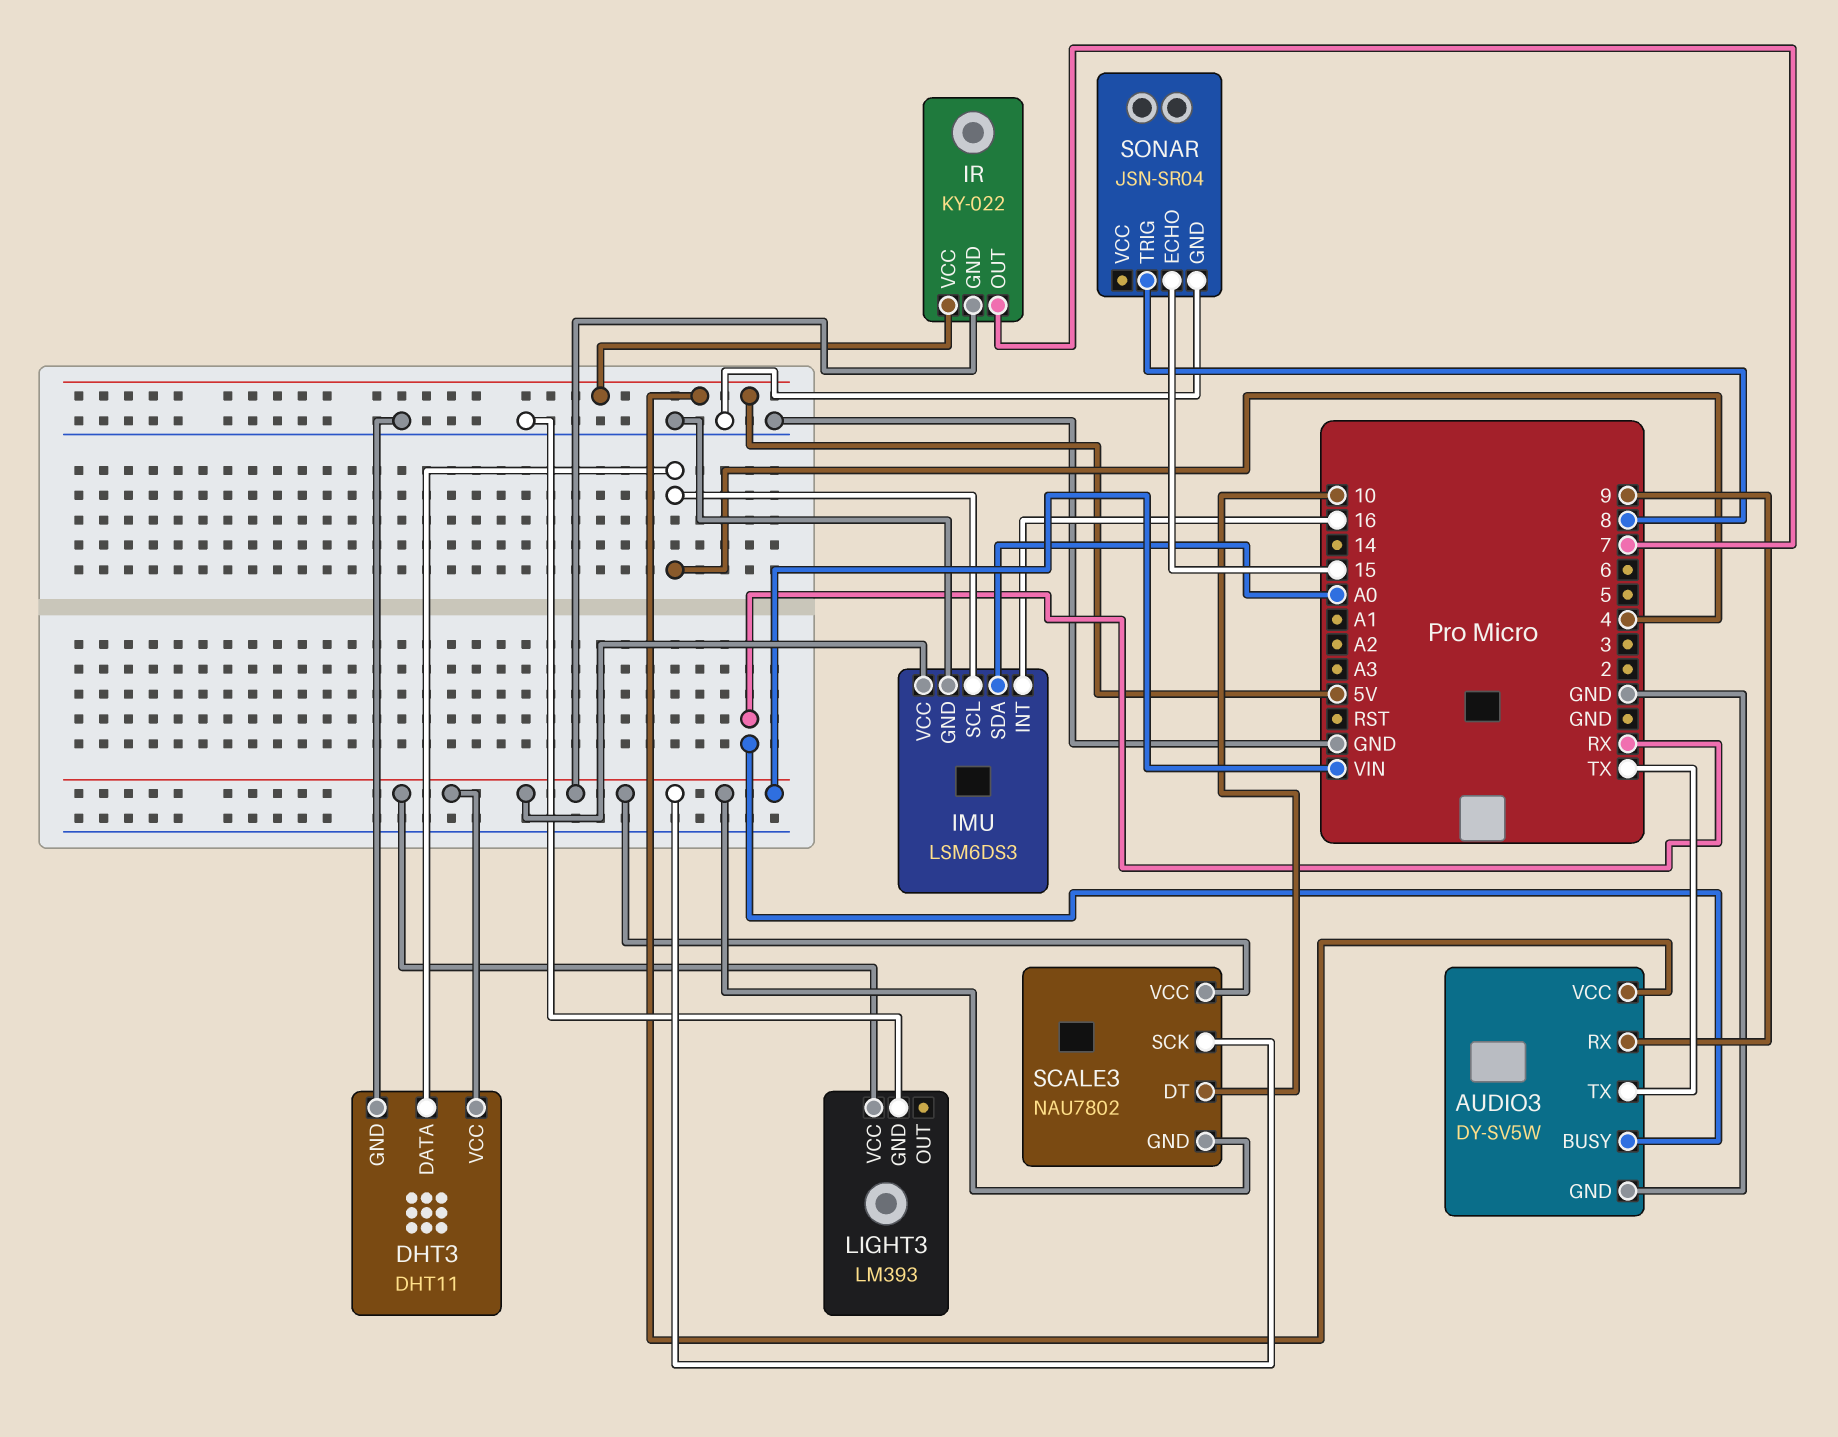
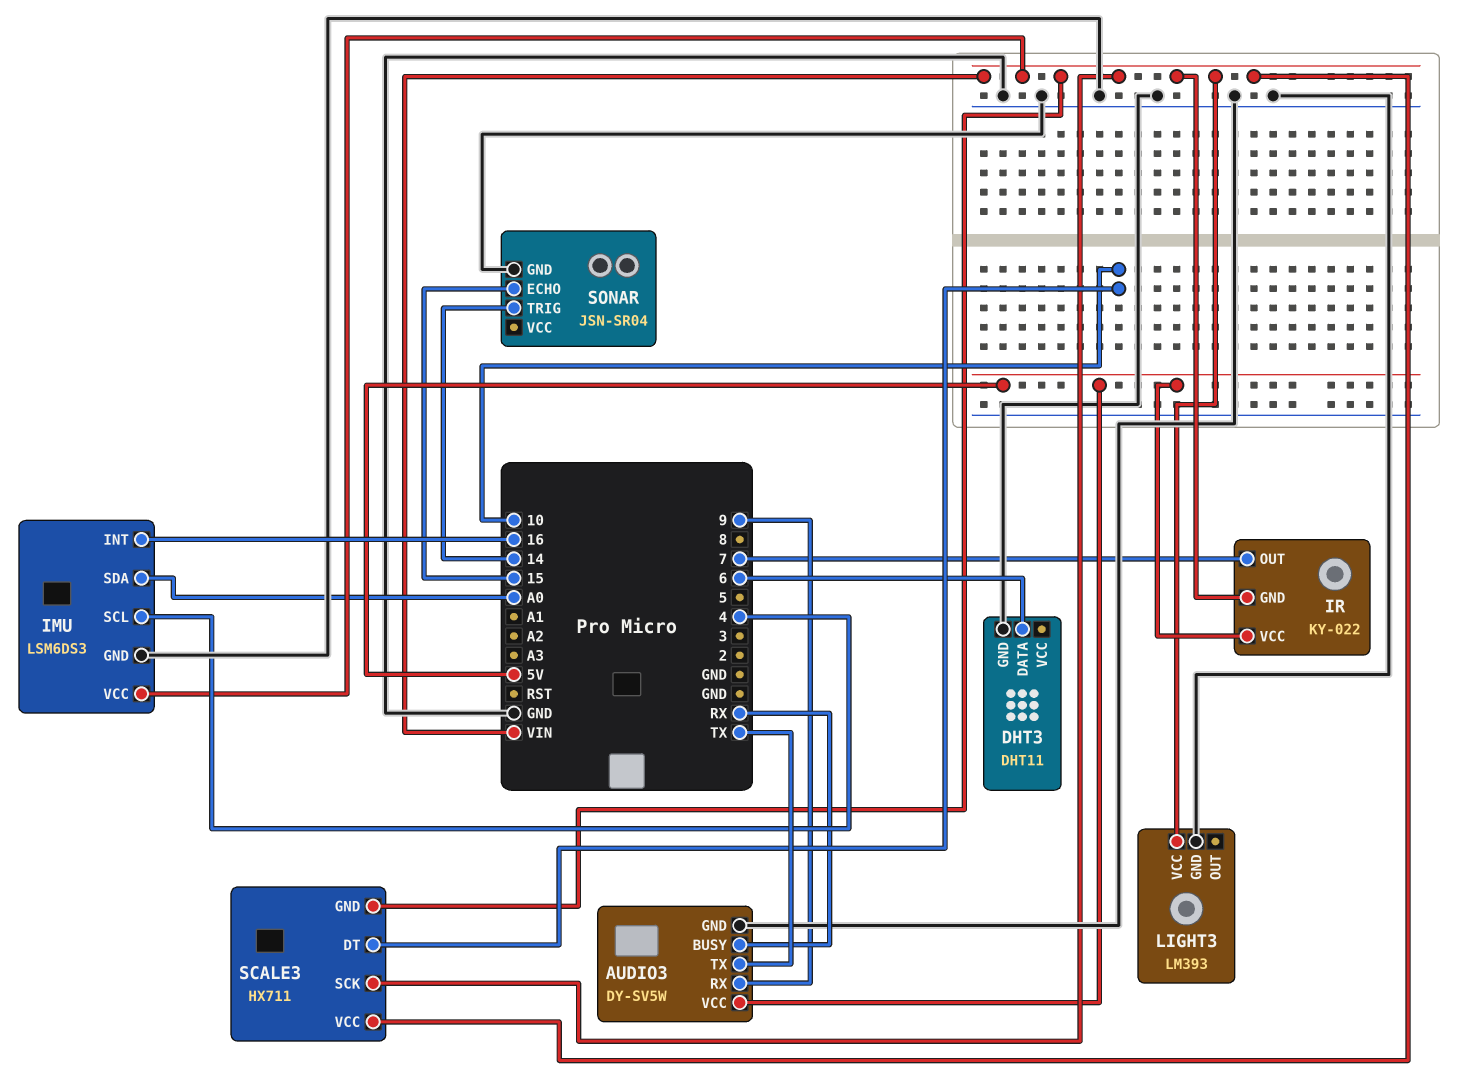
DHT3 pin DATA: 4 -> 6
DHT3 pin VCC: VIN -> none
SCALE3: NAU7802 -> HX711
SONAR pin TRIG: 8 -> 14

